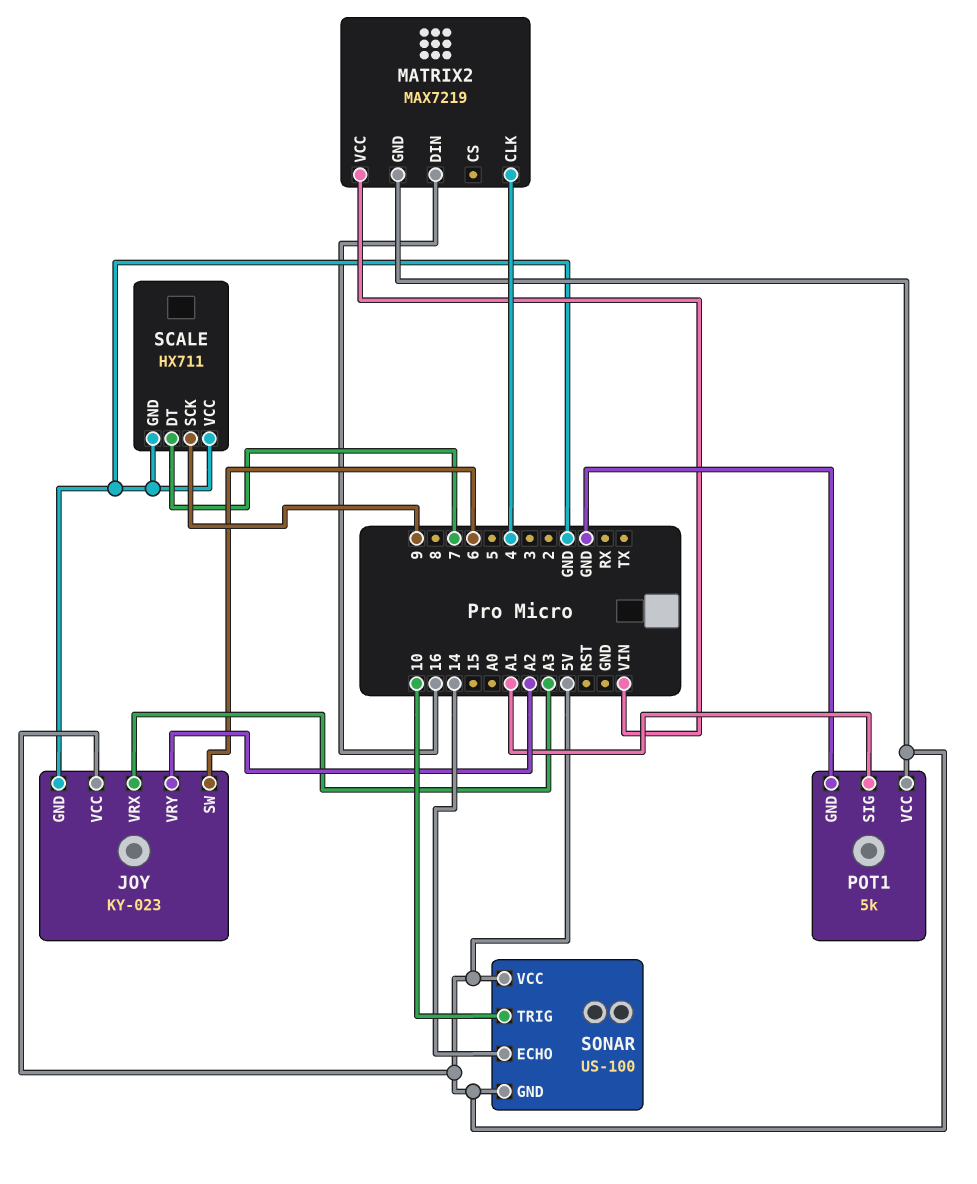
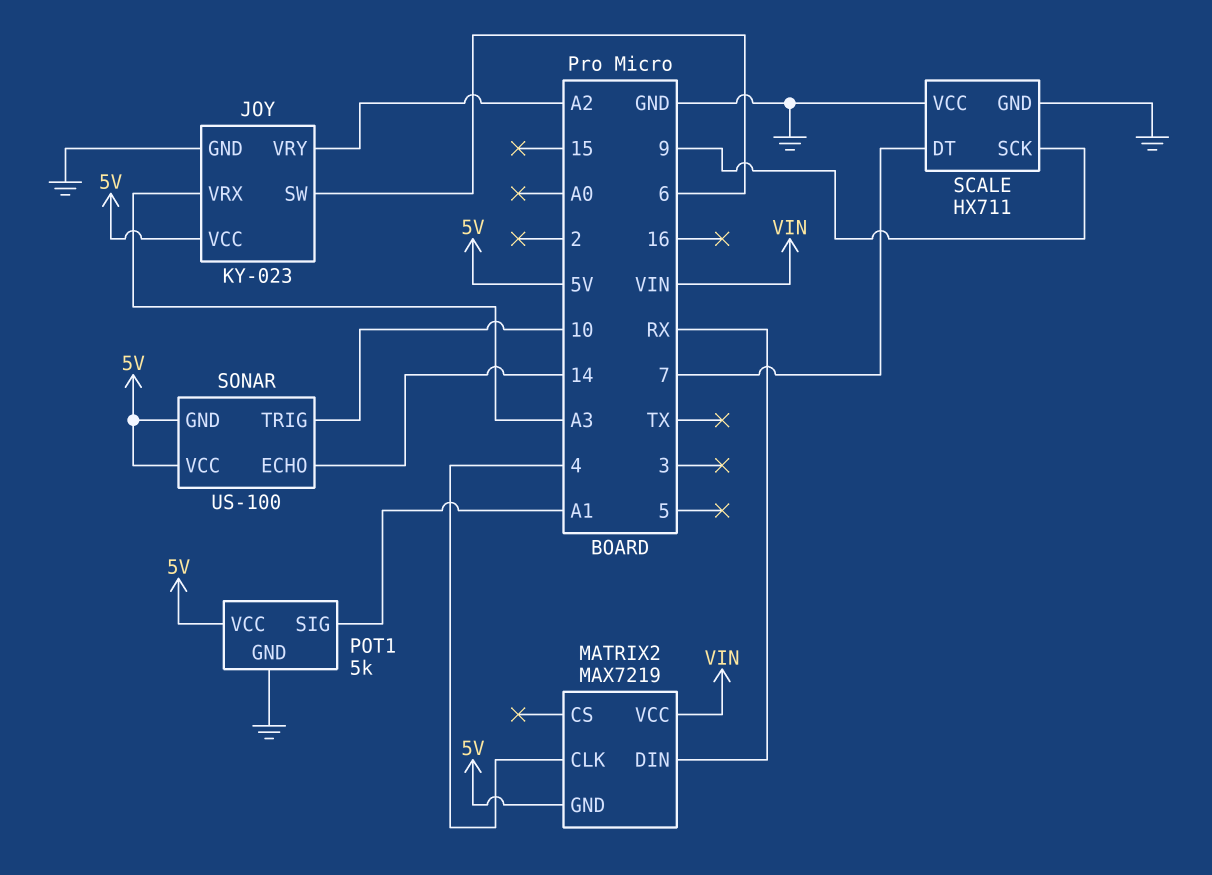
MATRIX2 pin DIN: 16 -> RX

